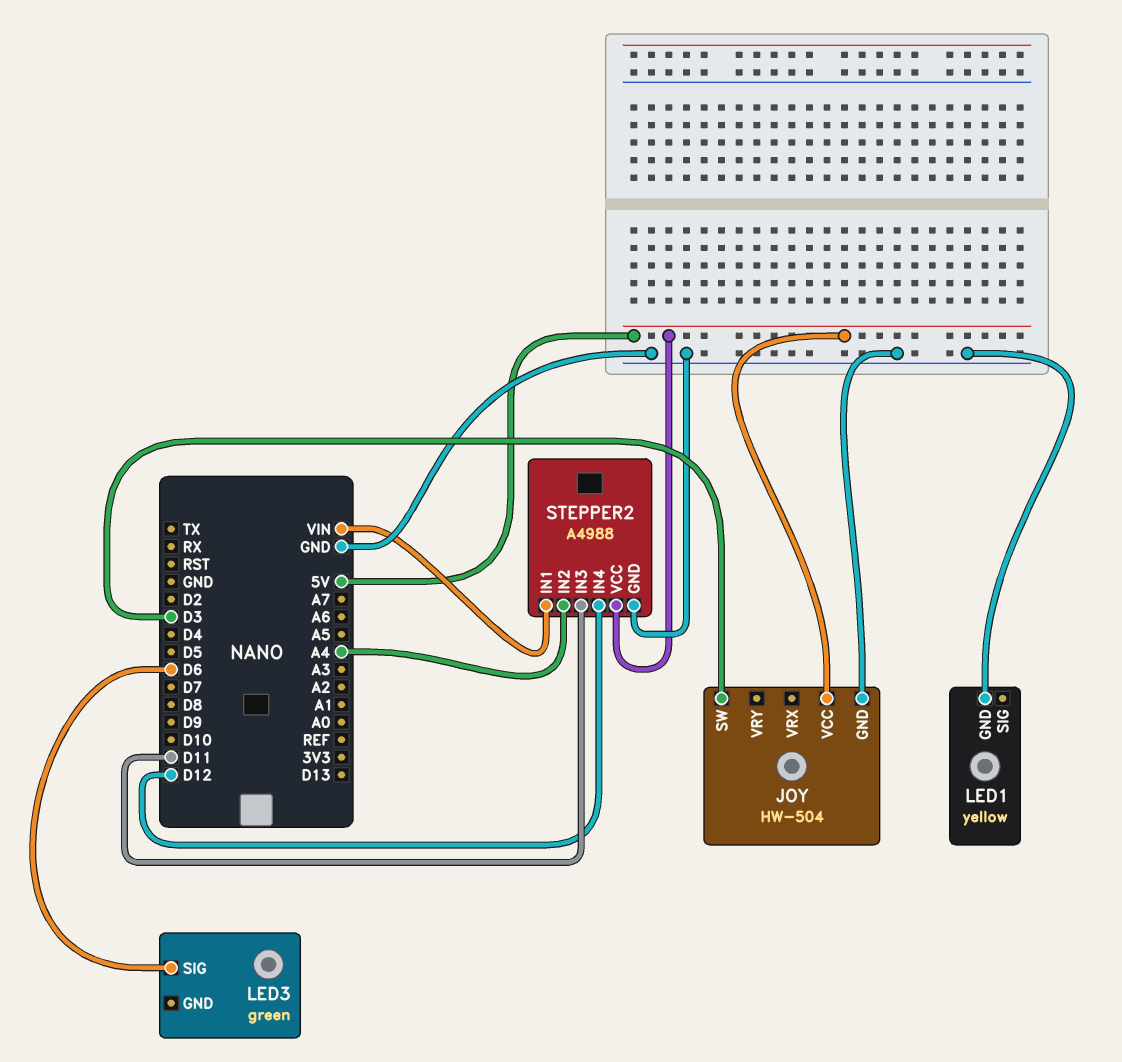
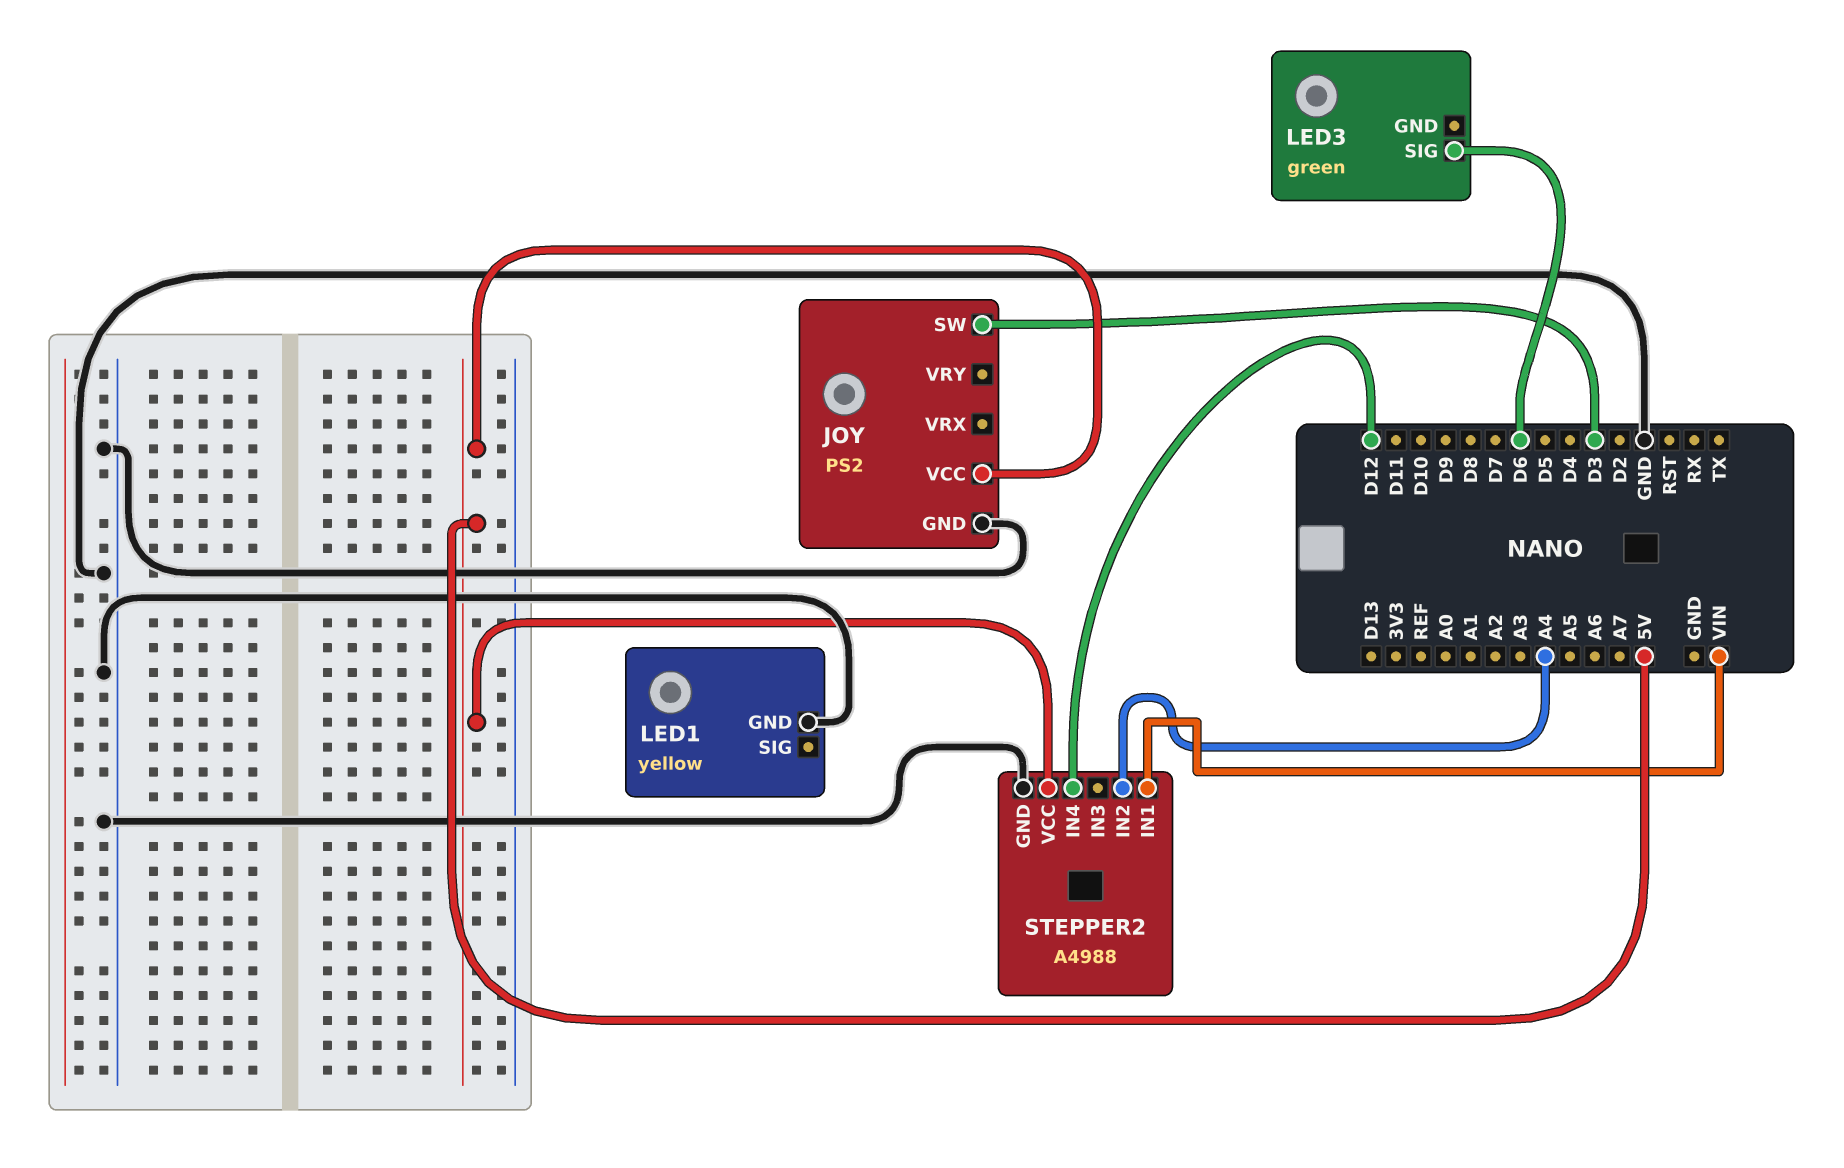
JOY: HW-504 -> PS2
STEPPER2 pin IN3: D11 -> none

